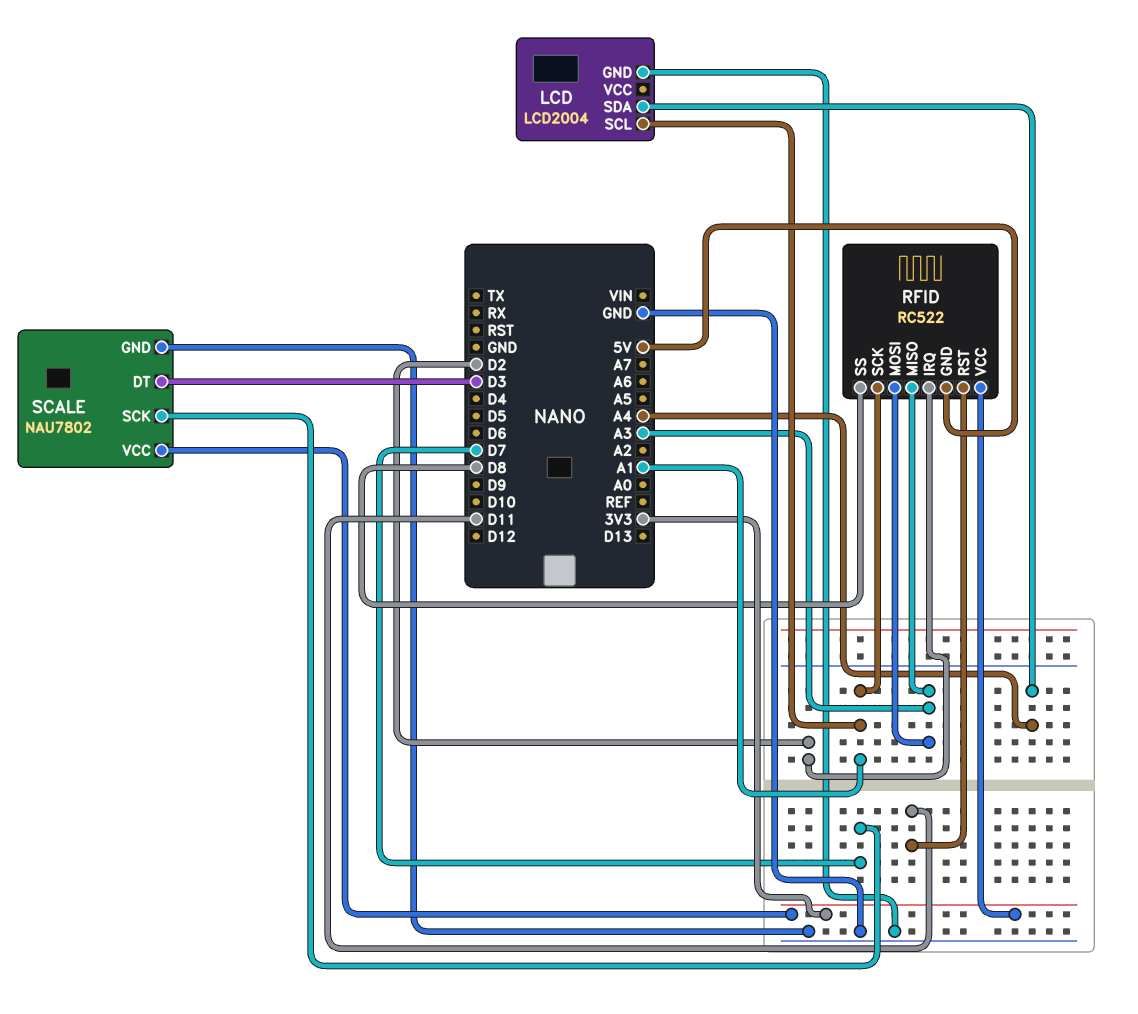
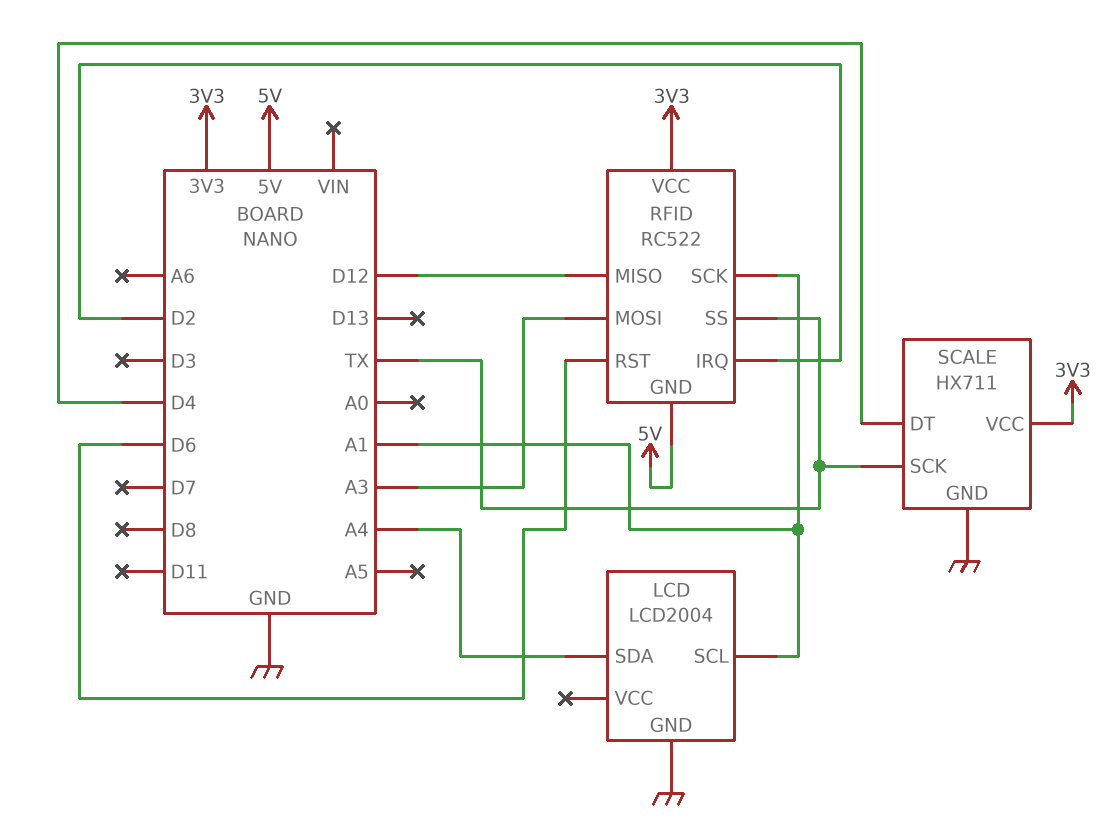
RFID pin MISO: A3 -> D12
RFID pin RST: D11 -> D6
RFID pin SS: D8 -> TX
SCALE: NAU7802 -> HX711
SCALE pin DT: D3 -> D4
SCALE pin SCK: D7 -> TX

